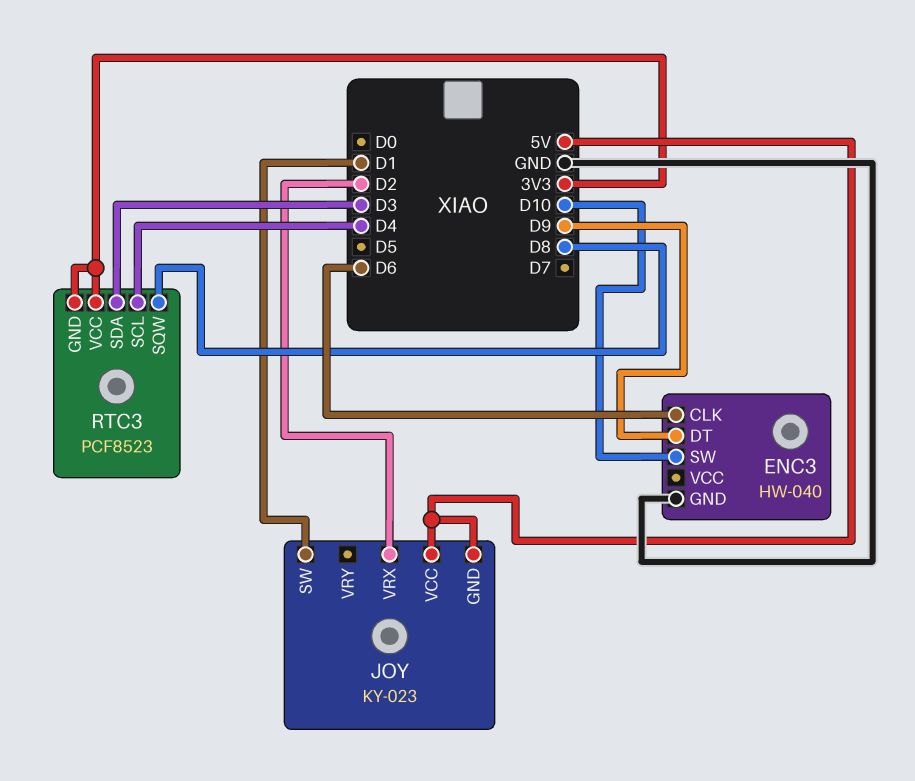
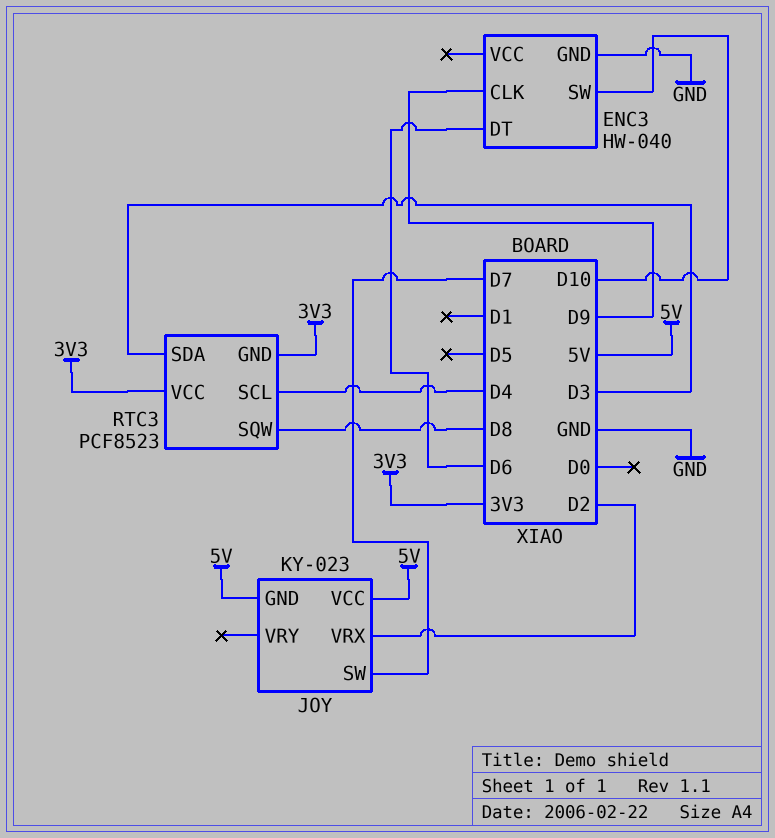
ENC3 pin CLK: D6 -> D9
ENC3 pin DT: D9 -> D6
JOY pin SW: D1 -> D7

